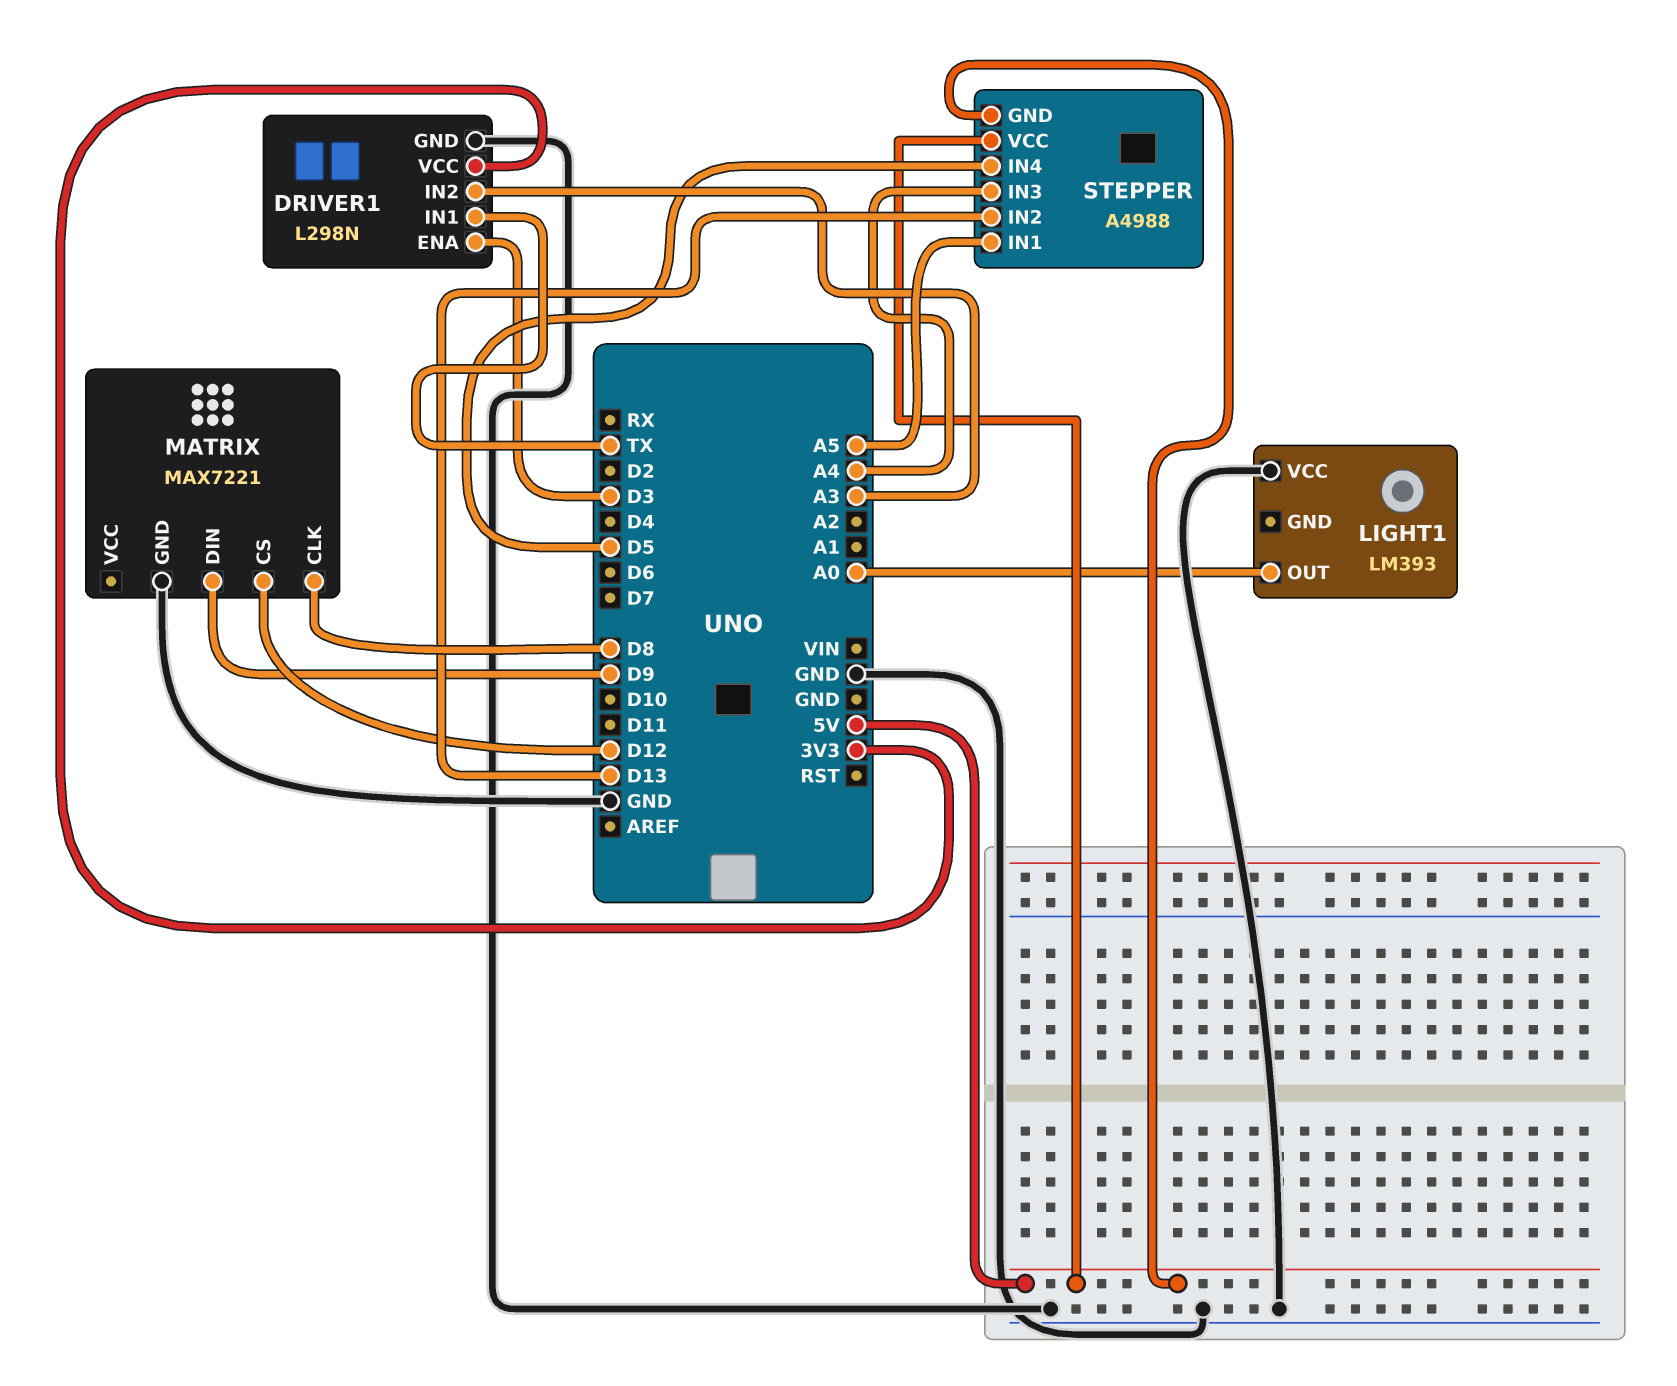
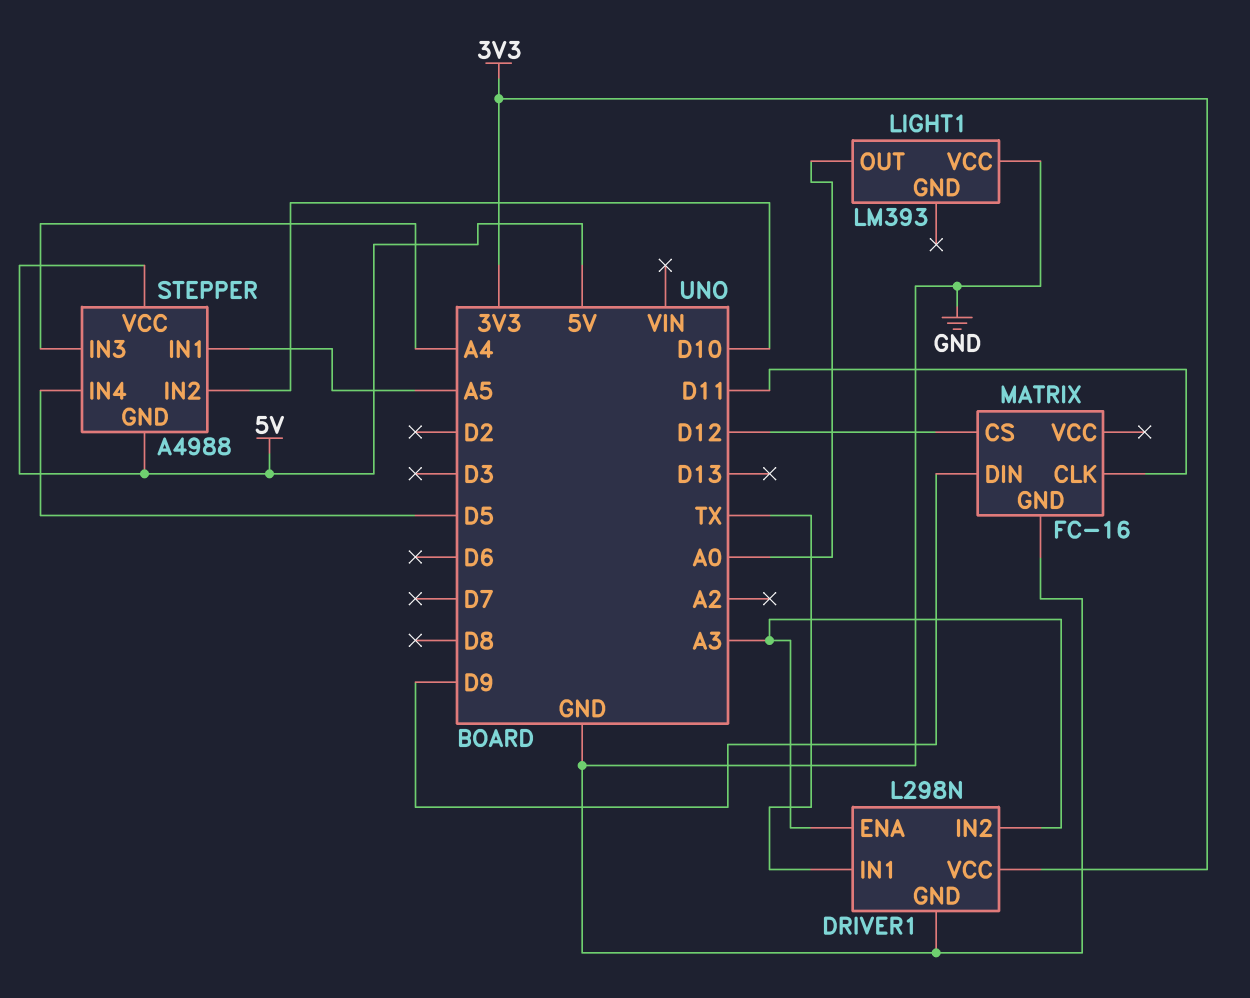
DRIVER1 pin ENA: D3 -> A3
MATRIX: MAX7221 -> FC-16
MATRIX pin CLK: D8 -> D11
STEPPER pin IN2: D13 -> D10

